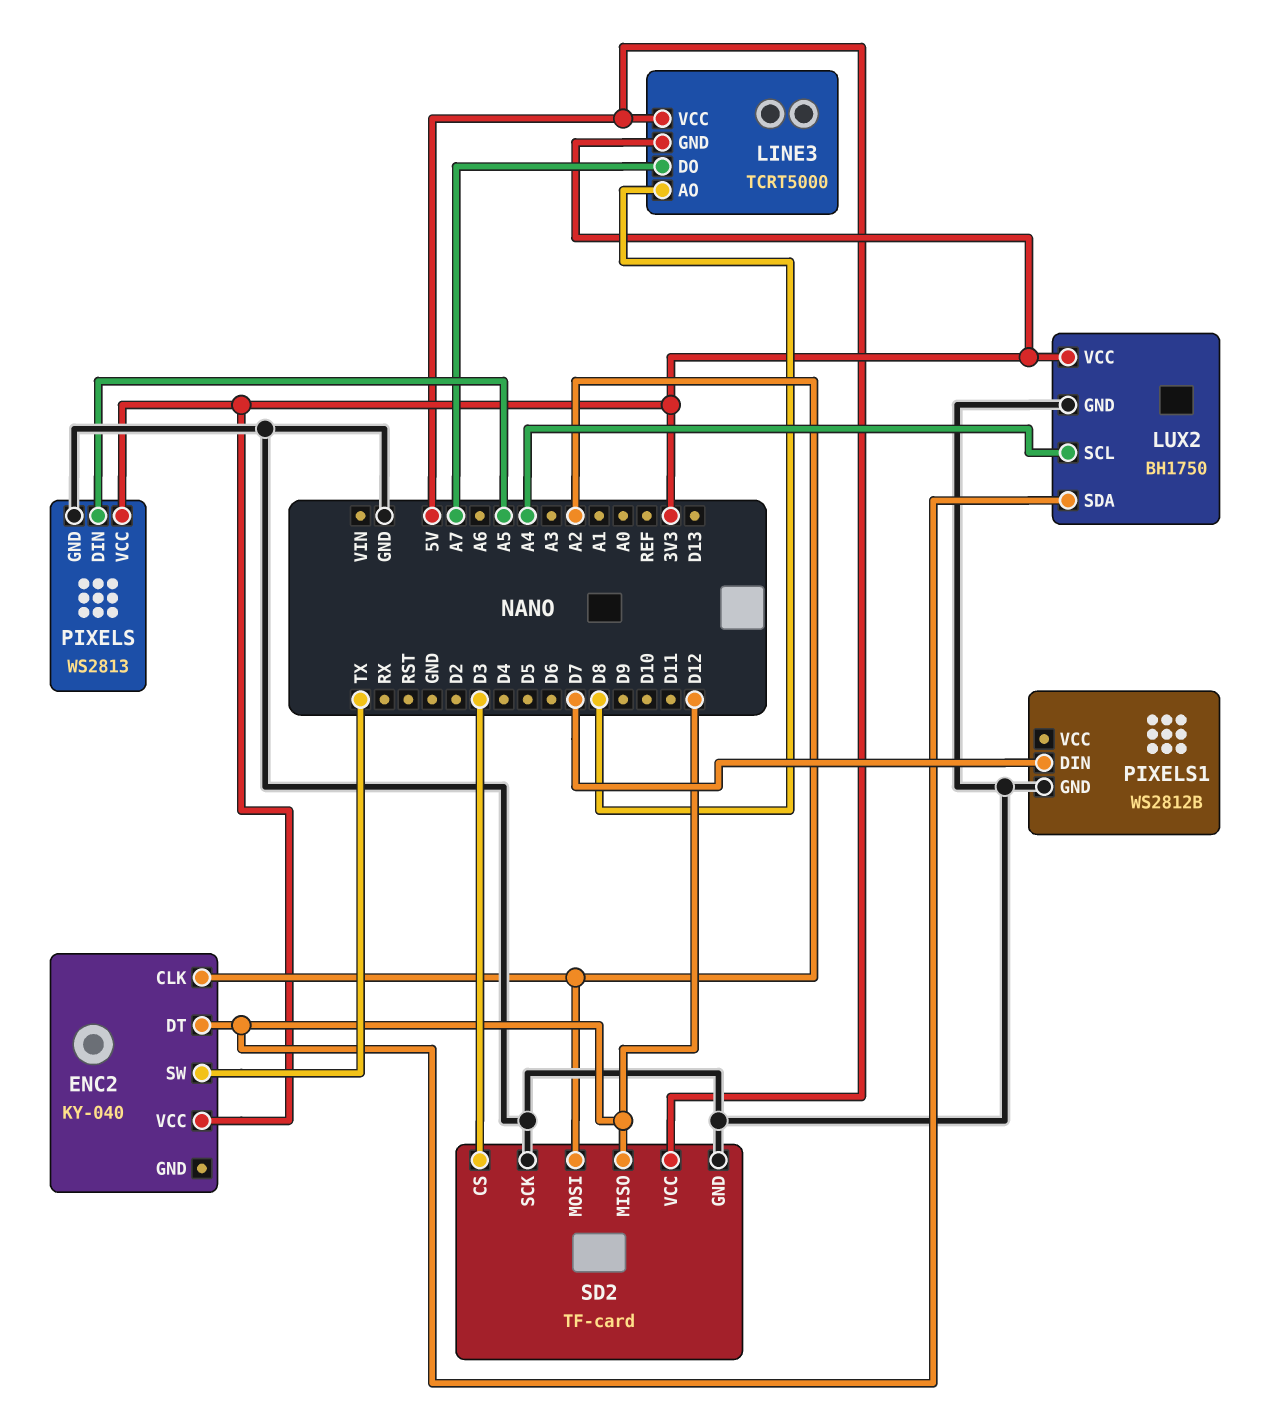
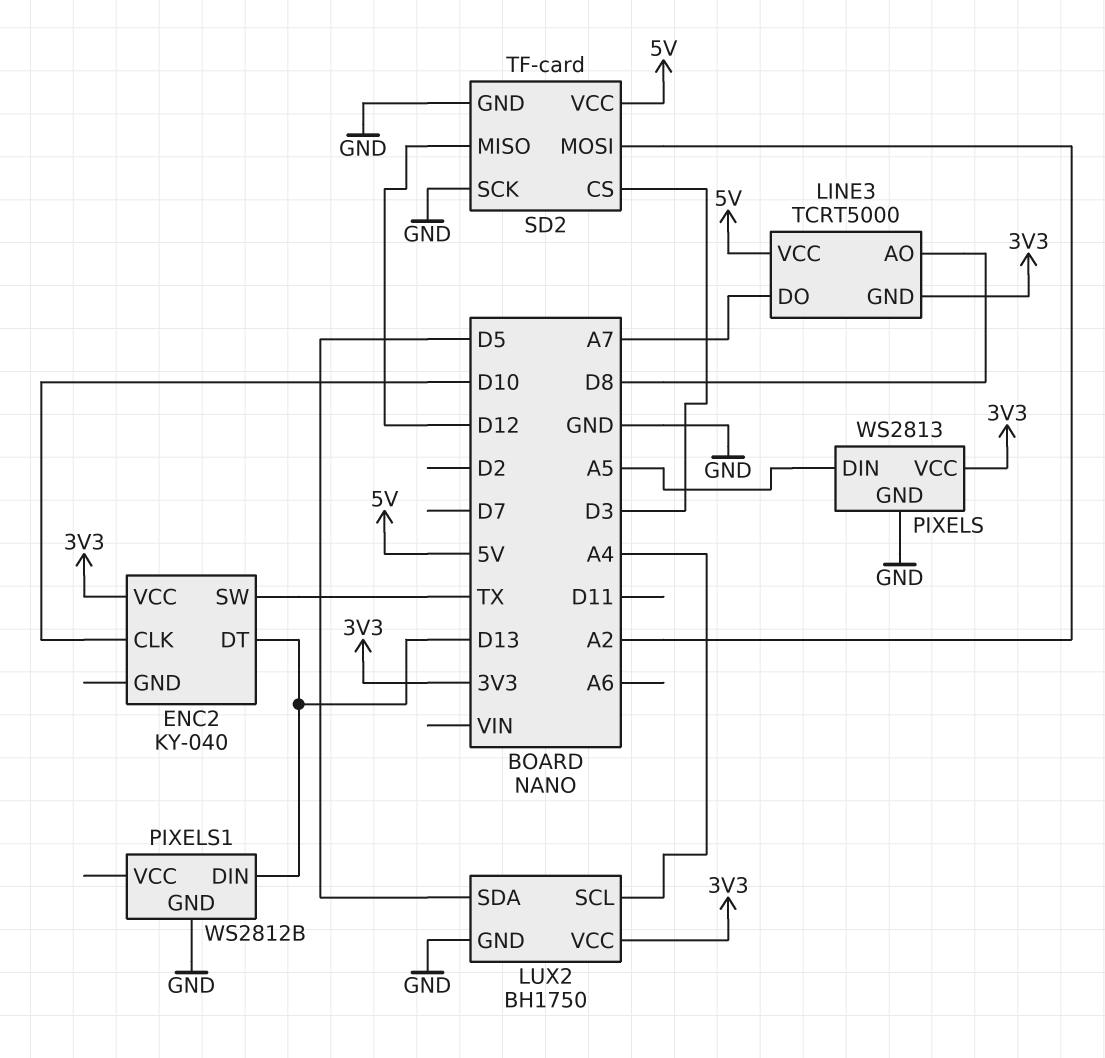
ENC2 pin CLK: A2 -> D10
ENC2 pin DT: D12 -> D13
LUX2 pin SDA: D12 -> D5
PIXELS1 pin DIN: D7 -> D13

